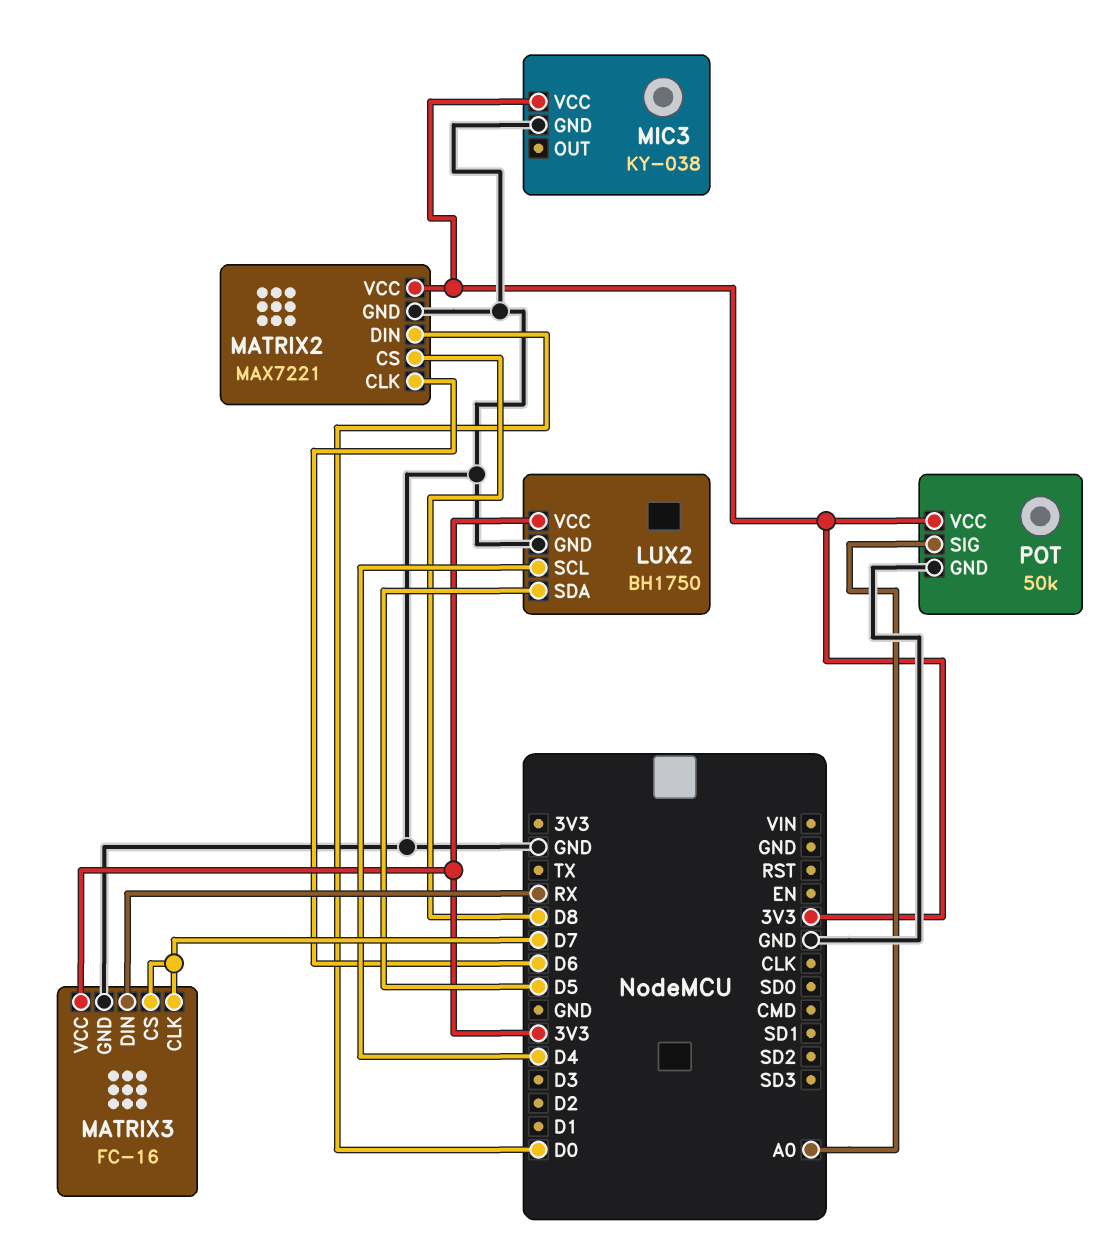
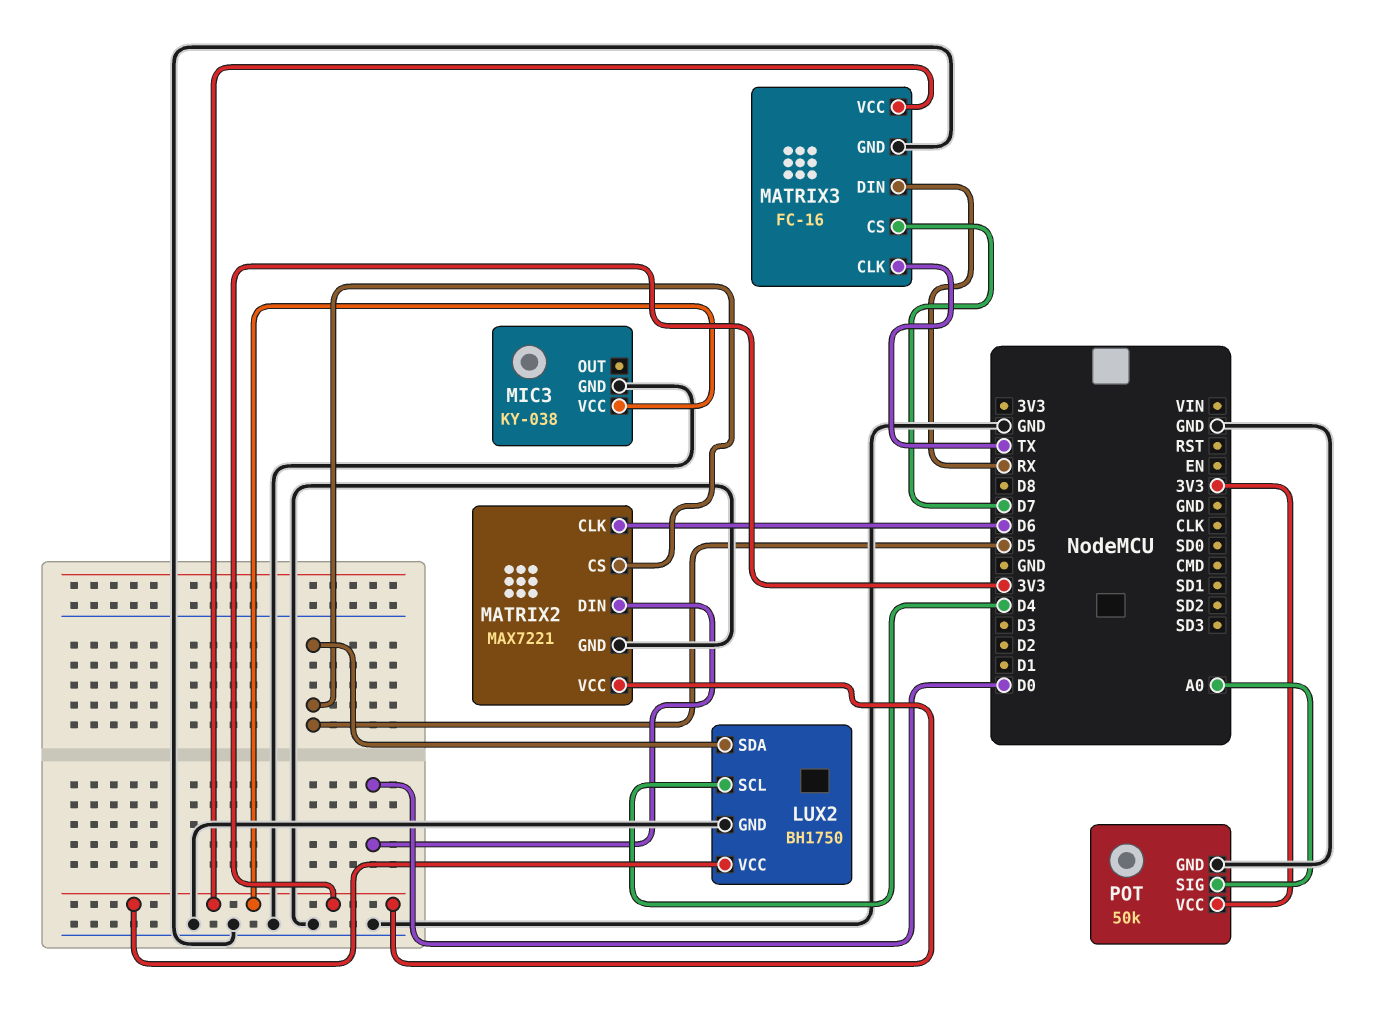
MATRIX2 pin CS: D8 -> D5
MATRIX3 pin CLK: D7 -> TX

